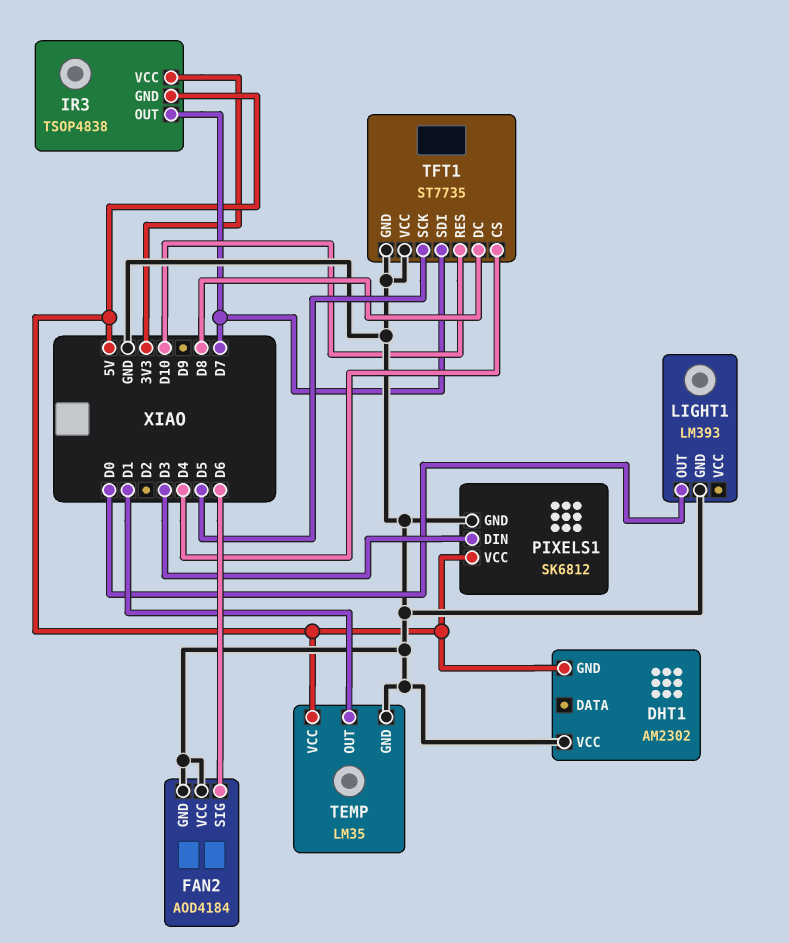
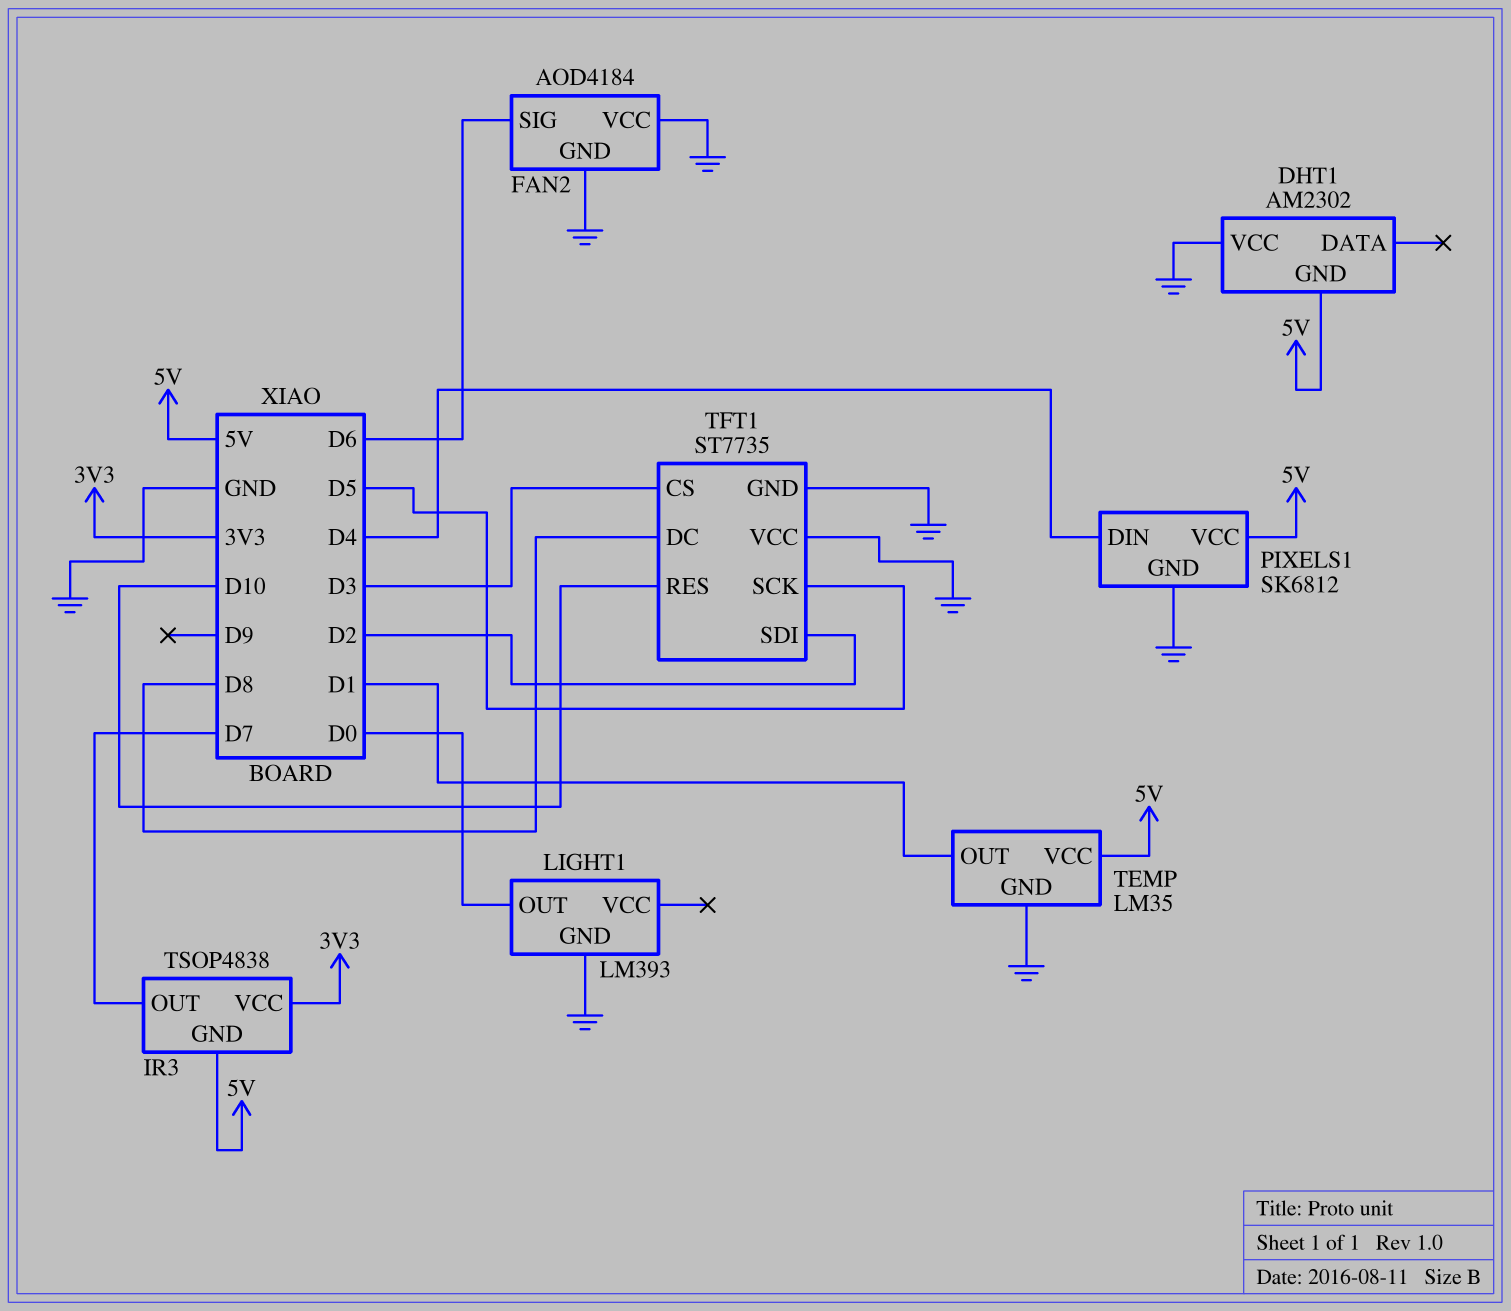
PIXELS1 pin DIN: D3 -> D4
TFT1 pin CS: D4 -> D3
TFT1 pin SDI: D7 -> D2

